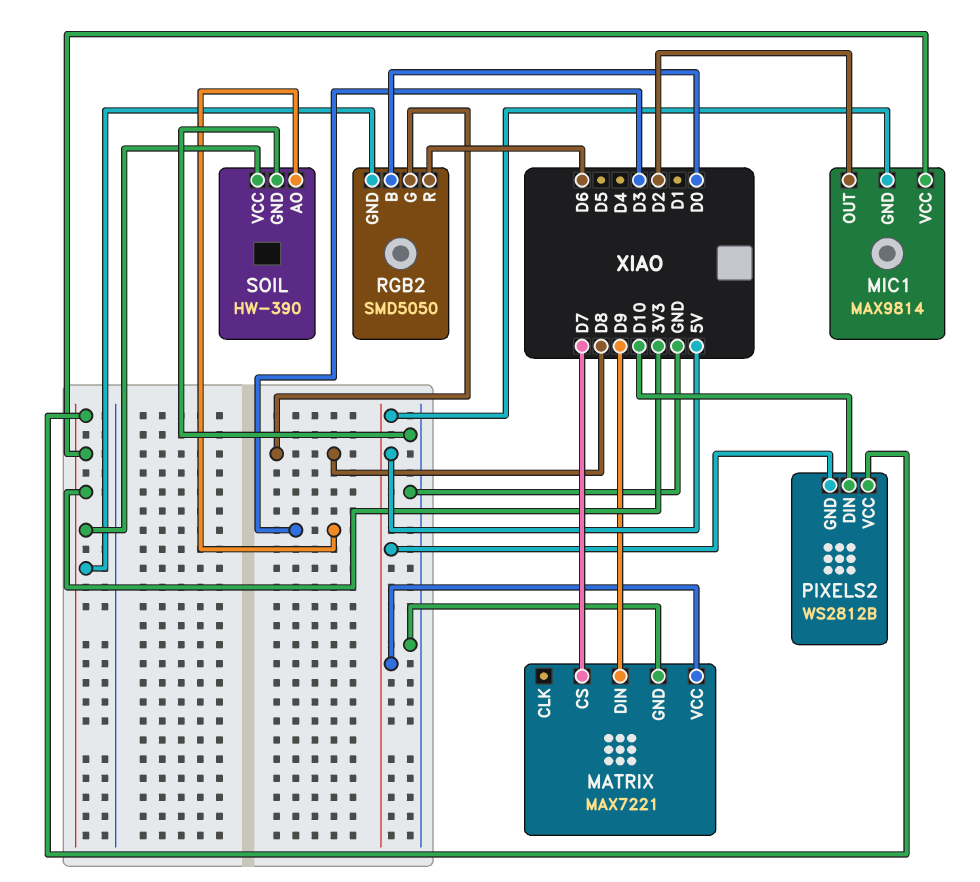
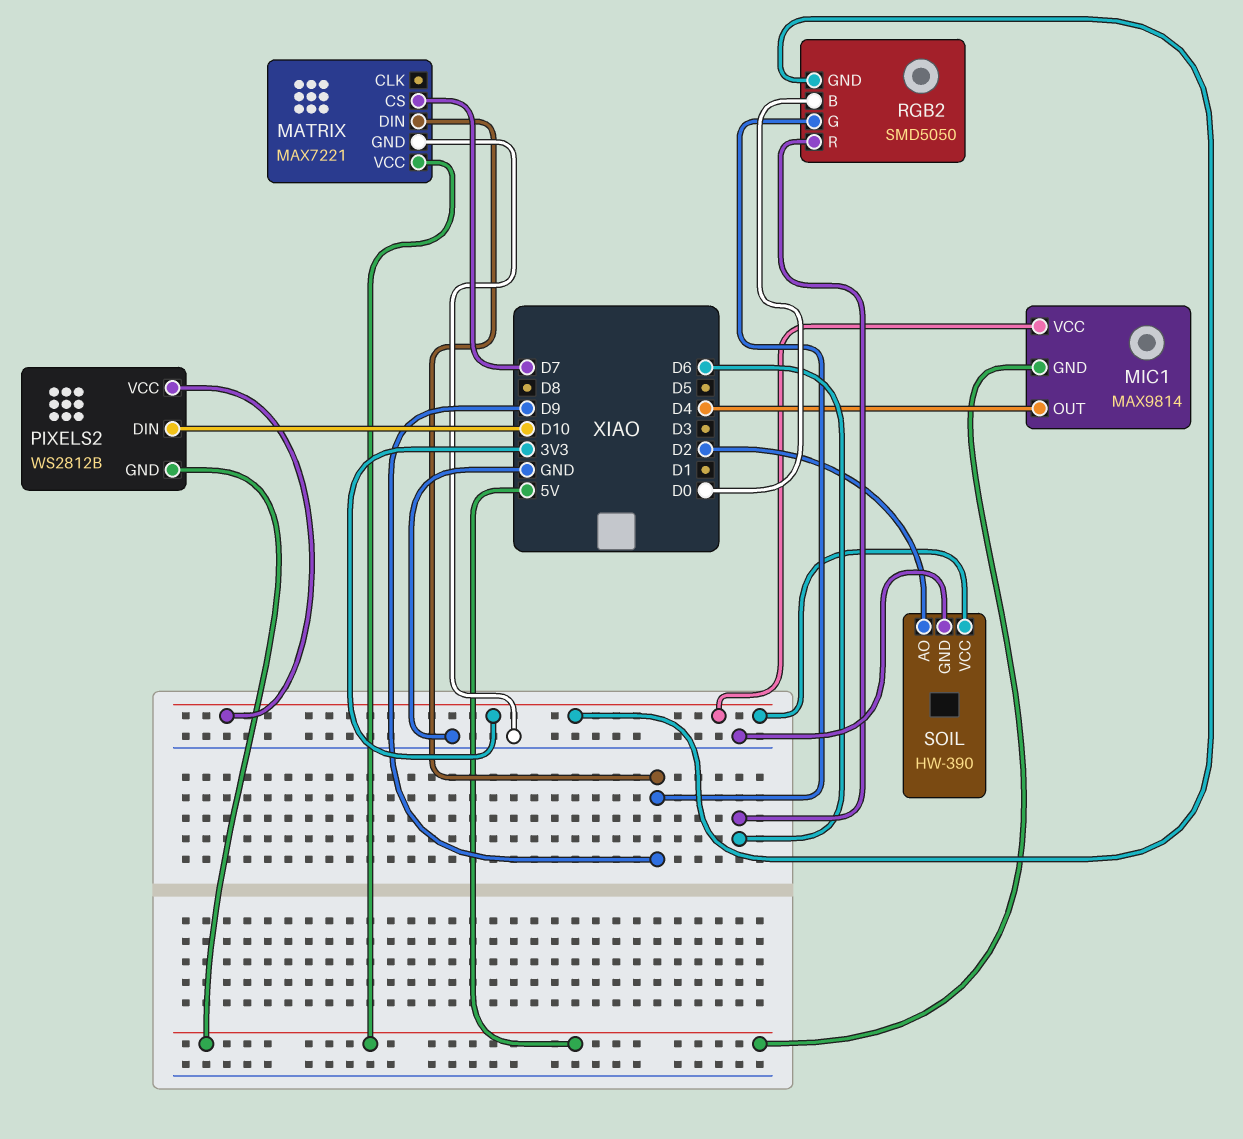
MIC1 pin OUT: D2 -> D4
RGB2 pin G: D8 -> D9
SOIL pin AO: D3 -> D2

